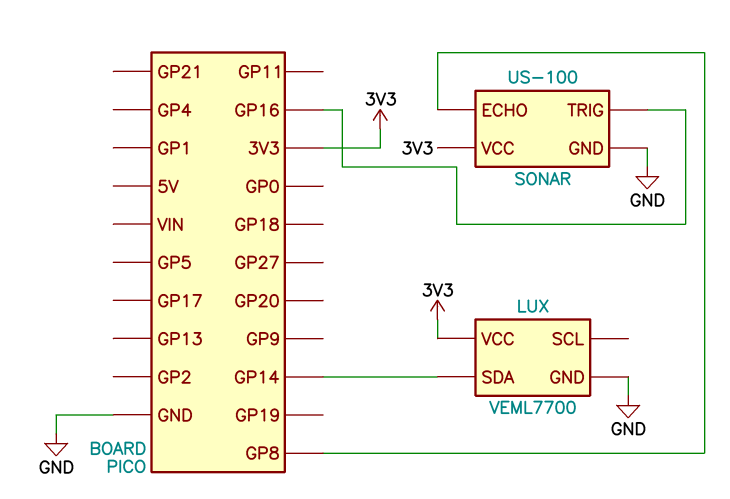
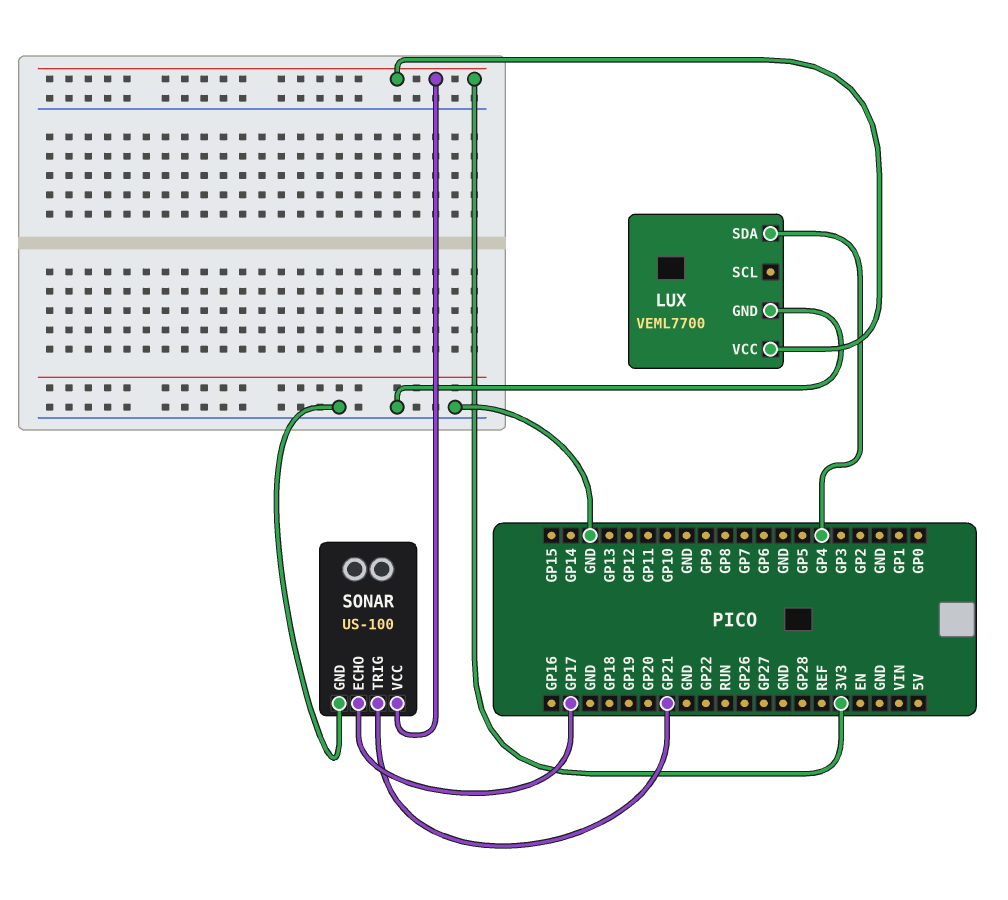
LUX pin SDA: GP14 -> GP4
SONAR pin ECHO: GP8 -> GP17
SONAR pin TRIG: GP16 -> GP21

